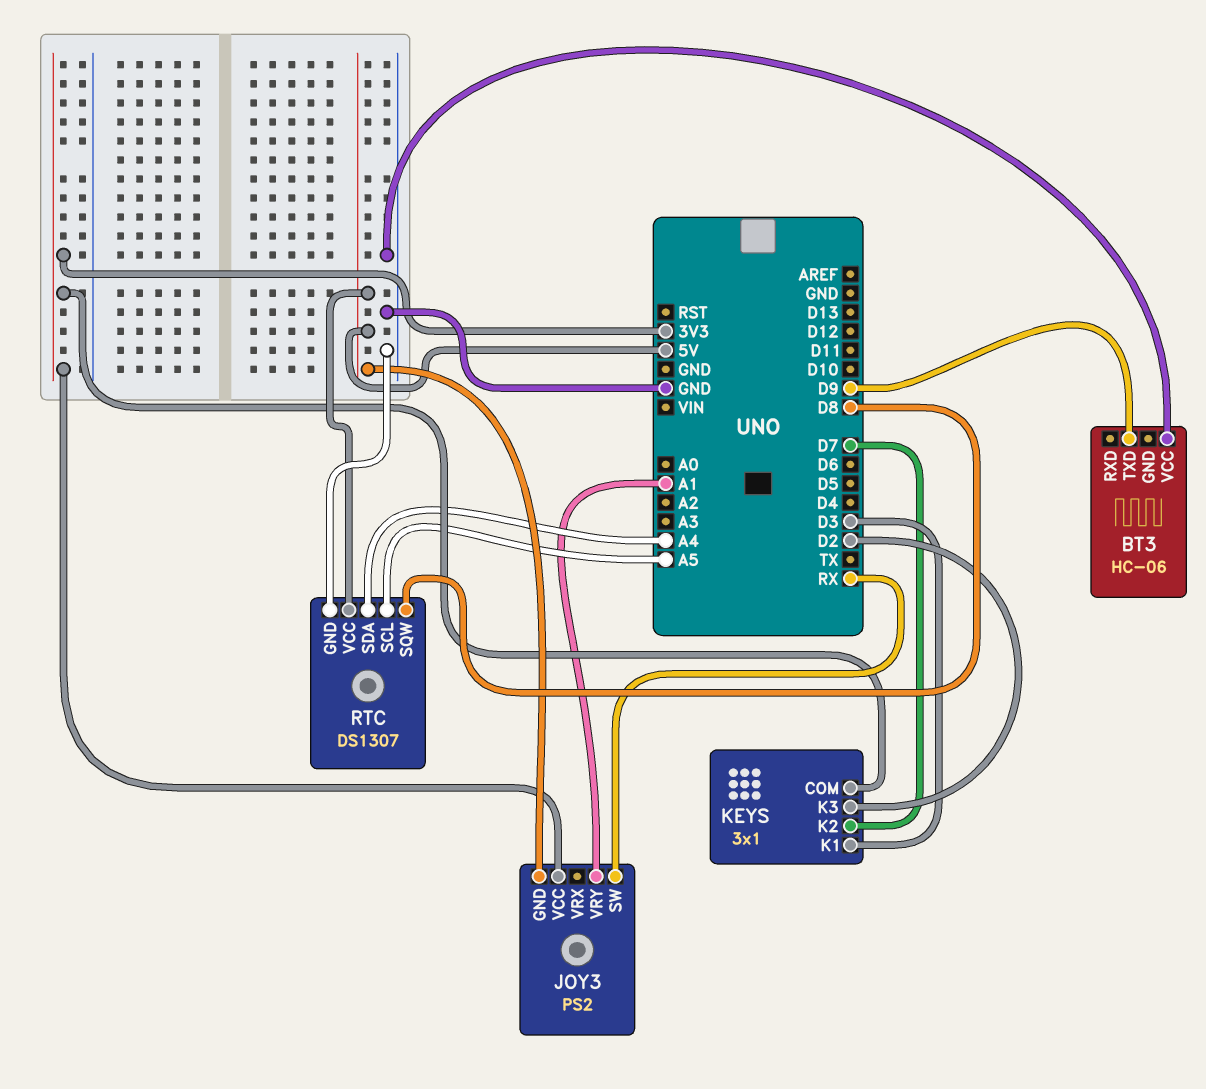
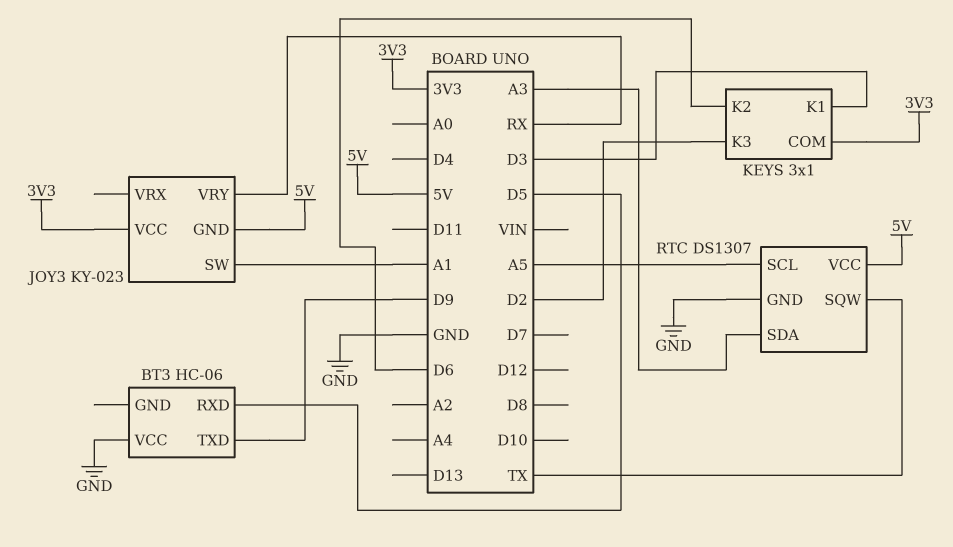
BT3 pin RXD: none -> D5
JOY3: PS2 -> KY-023
JOY3 pin SW: RX -> A1
JOY3 pin VRY: A1 -> RX
KEYS pin K2: D7 -> D6
RTC pin SDA: A4 -> A3
RTC pin SQW: D8 -> TX

